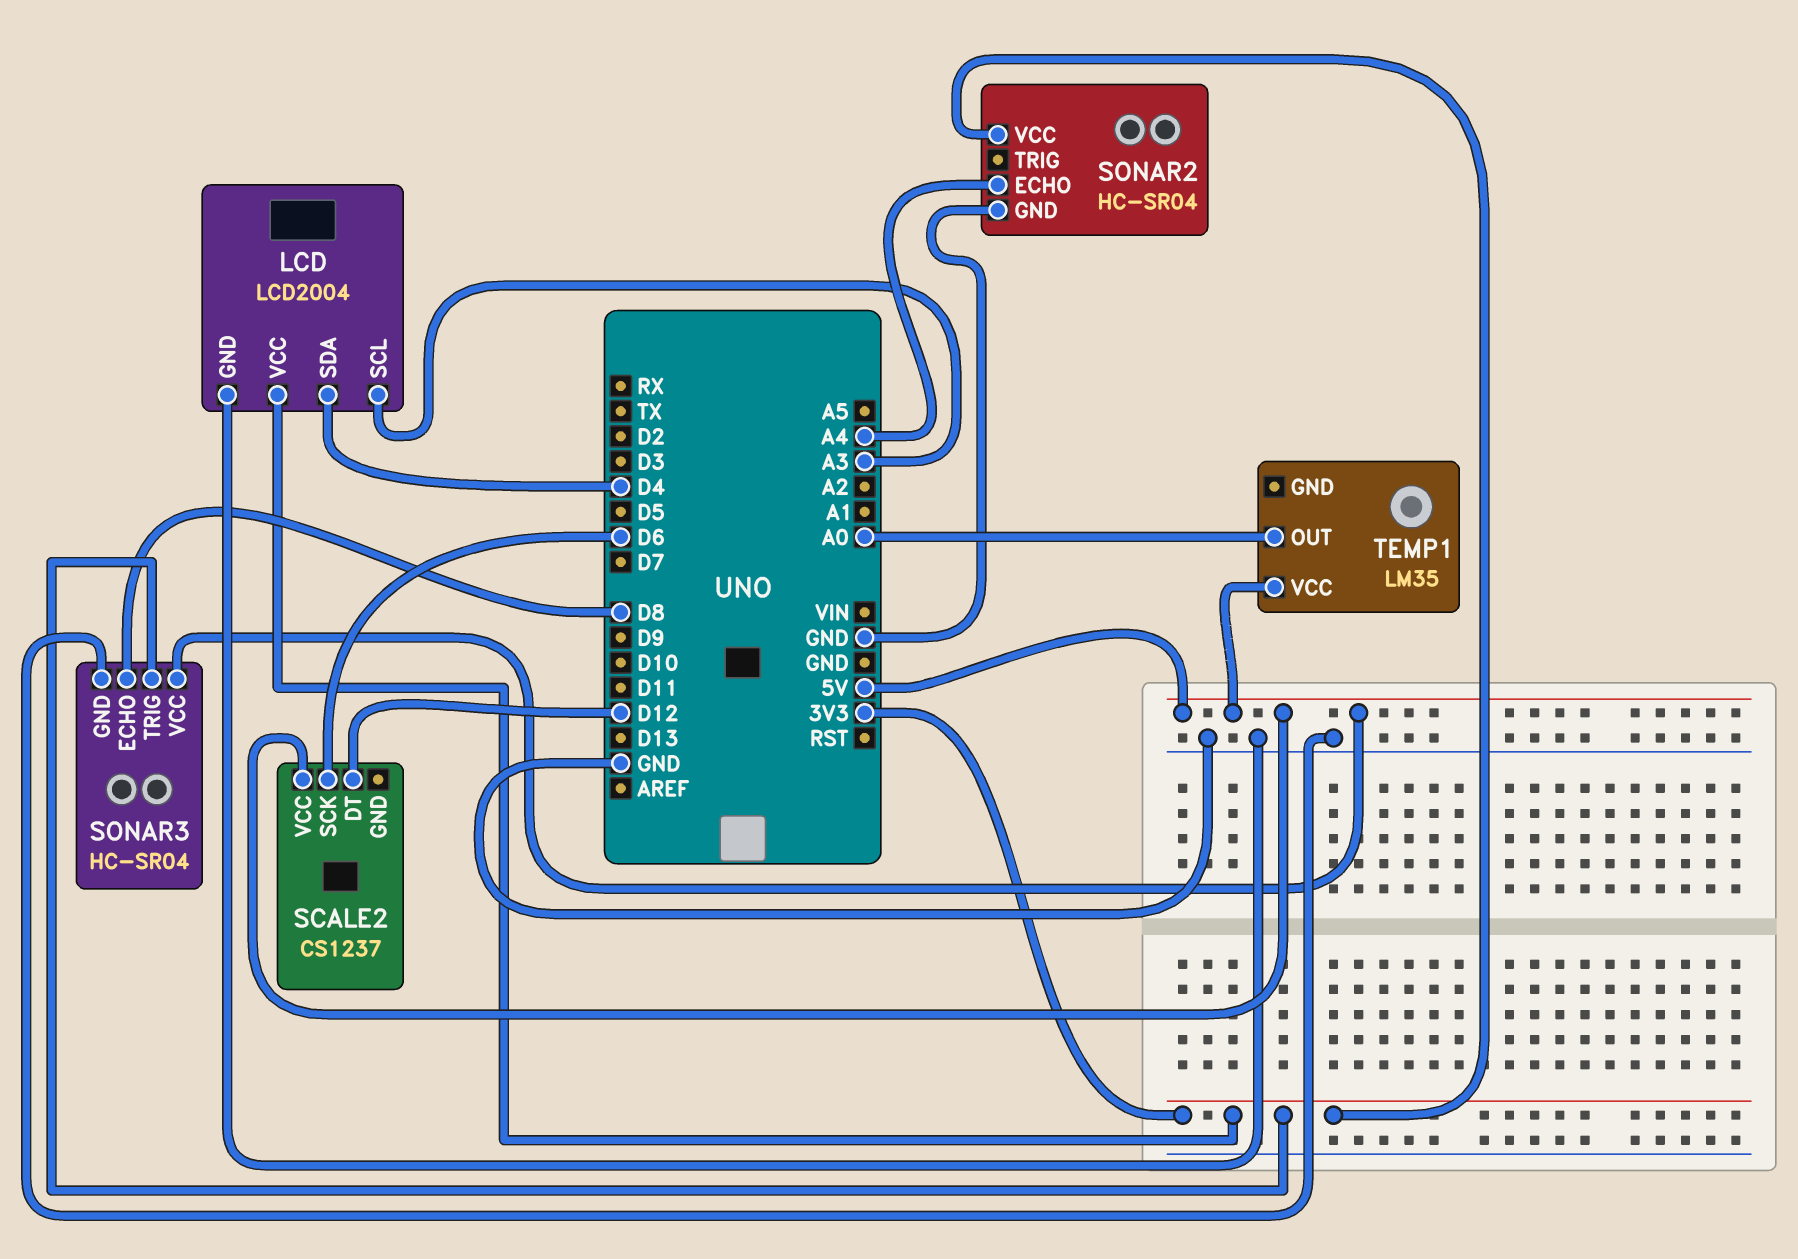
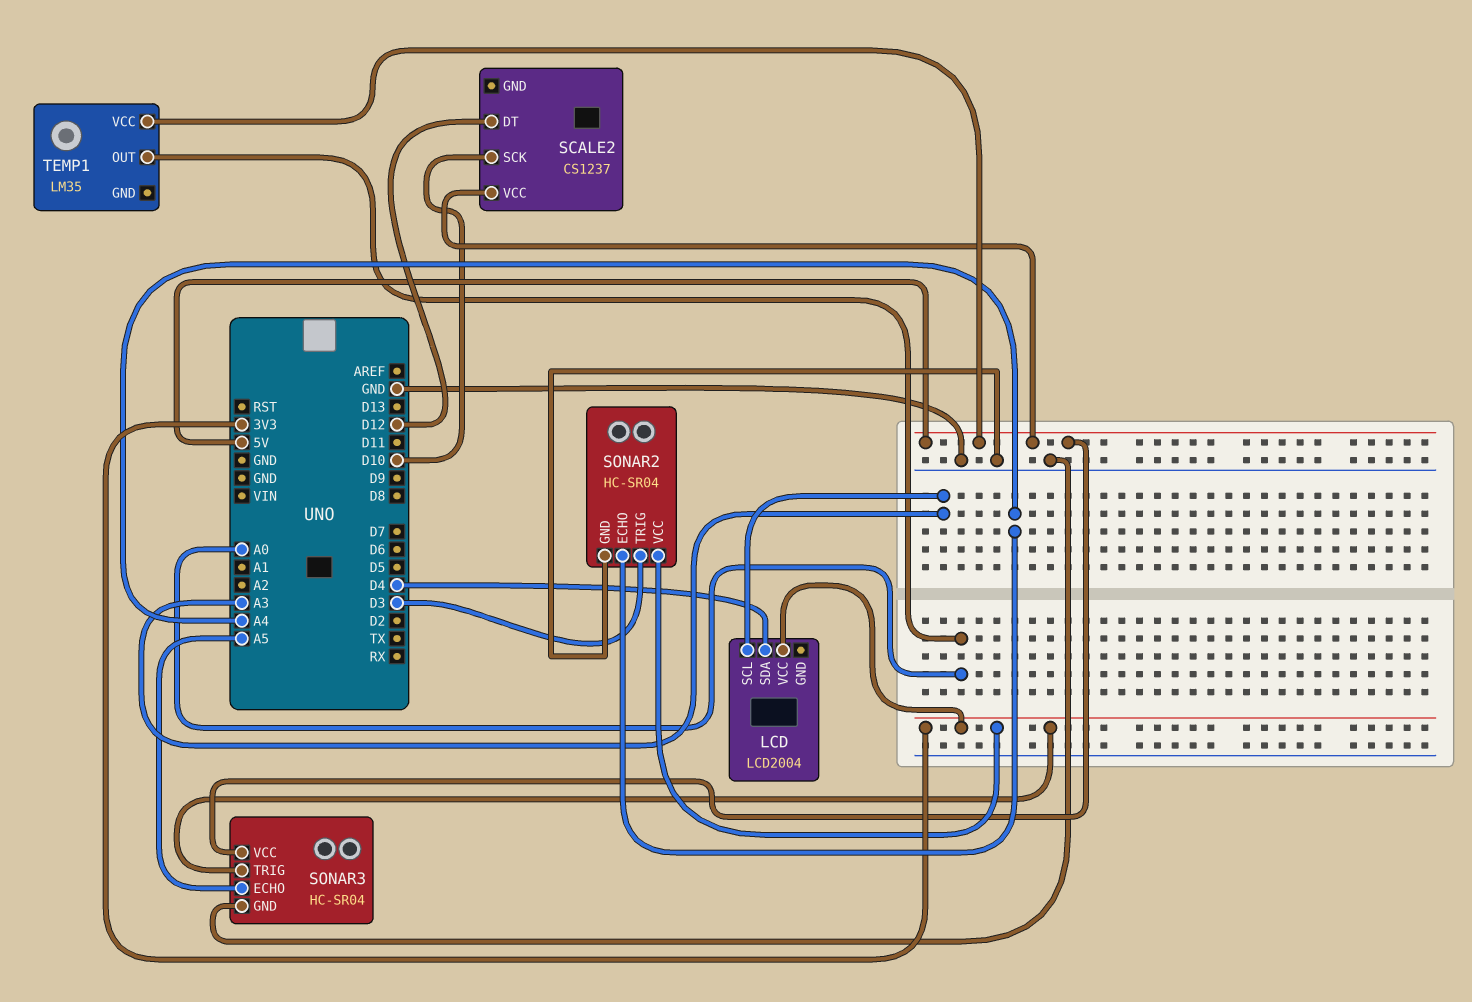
LCD pin GND: GND -> none
SCALE2 pin SCK: D6 -> D10
SONAR2 pin TRIG: none -> D3
SONAR3 pin ECHO: D8 -> A5

